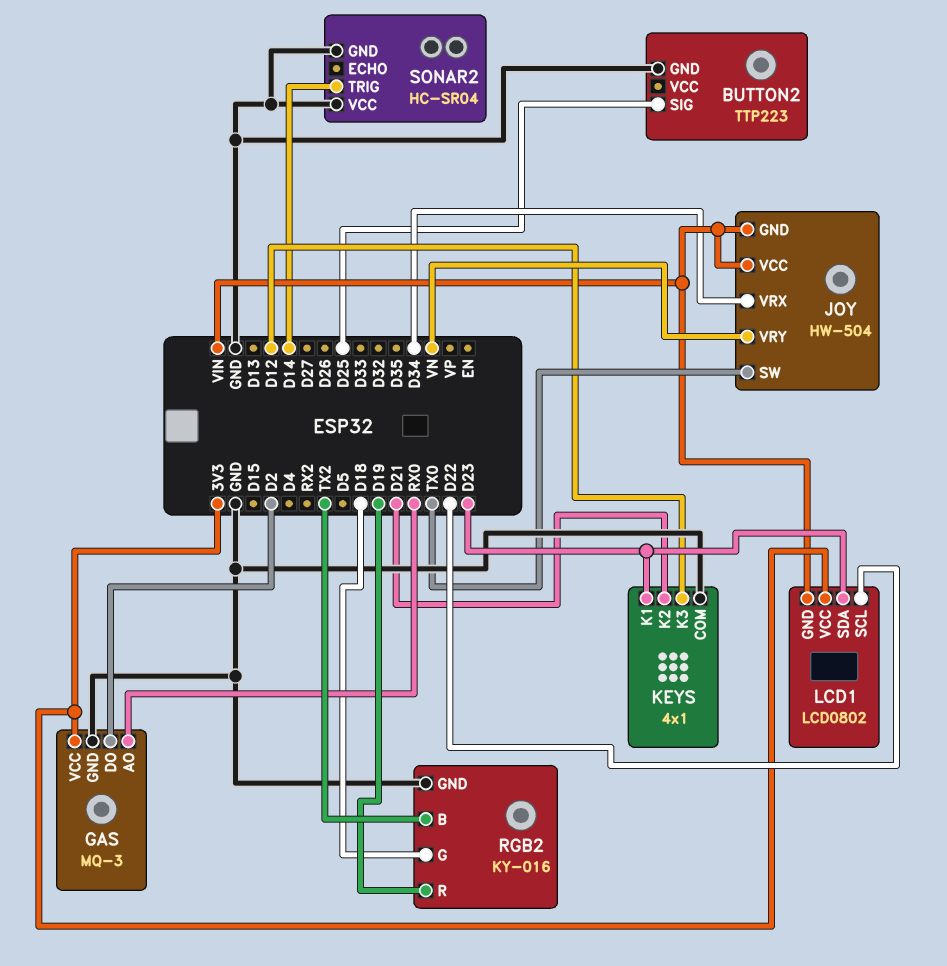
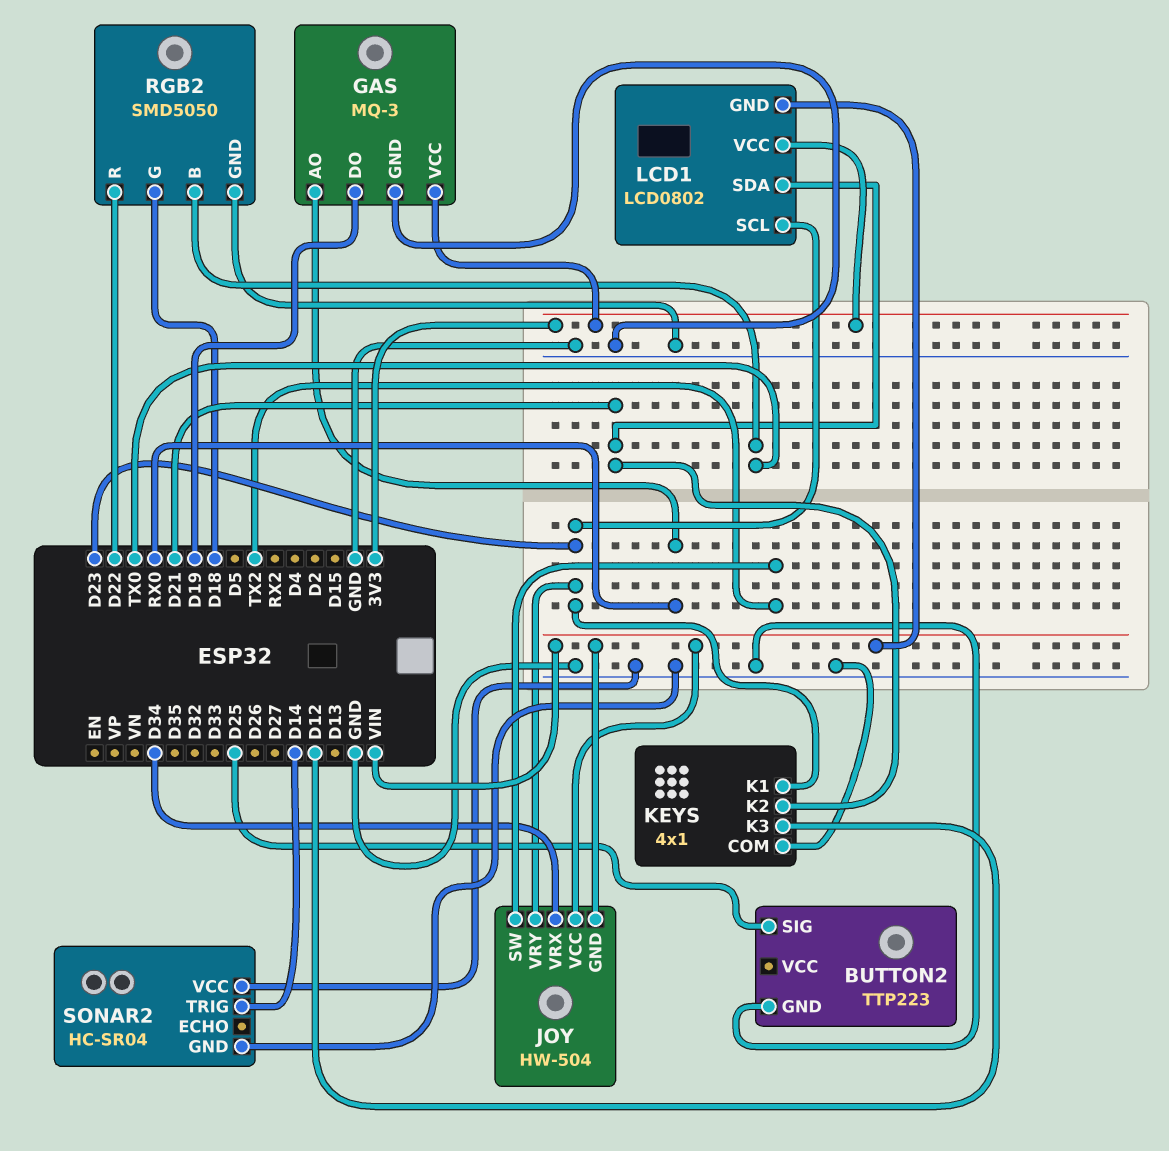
GAS pin DO: D2 -> D19
JOY pin SW: TX0 -> TX2
JOY pin VRY: VN -> D23
LCD1 pin SCL: D22 -> D23
LCD1 pin SDA: D23 -> D21
RGB2: KY-016 -> SMD5050
RGB2 pin B: TX2 -> TX0
RGB2 pin R: D19 -> D22

